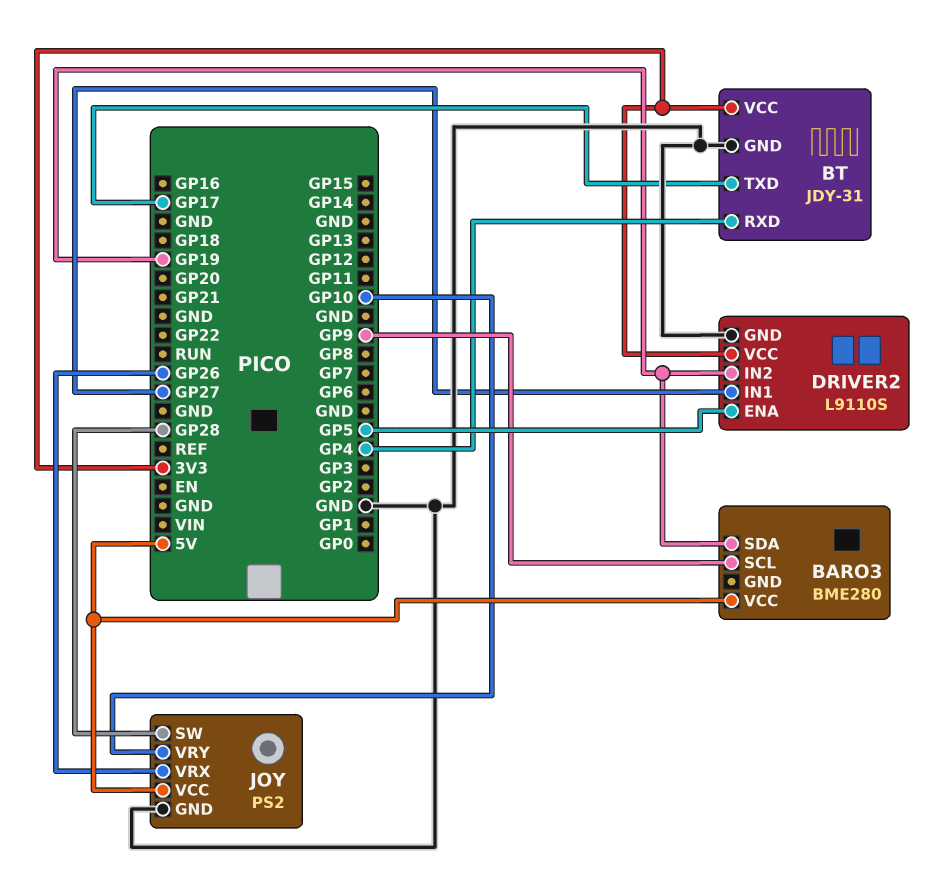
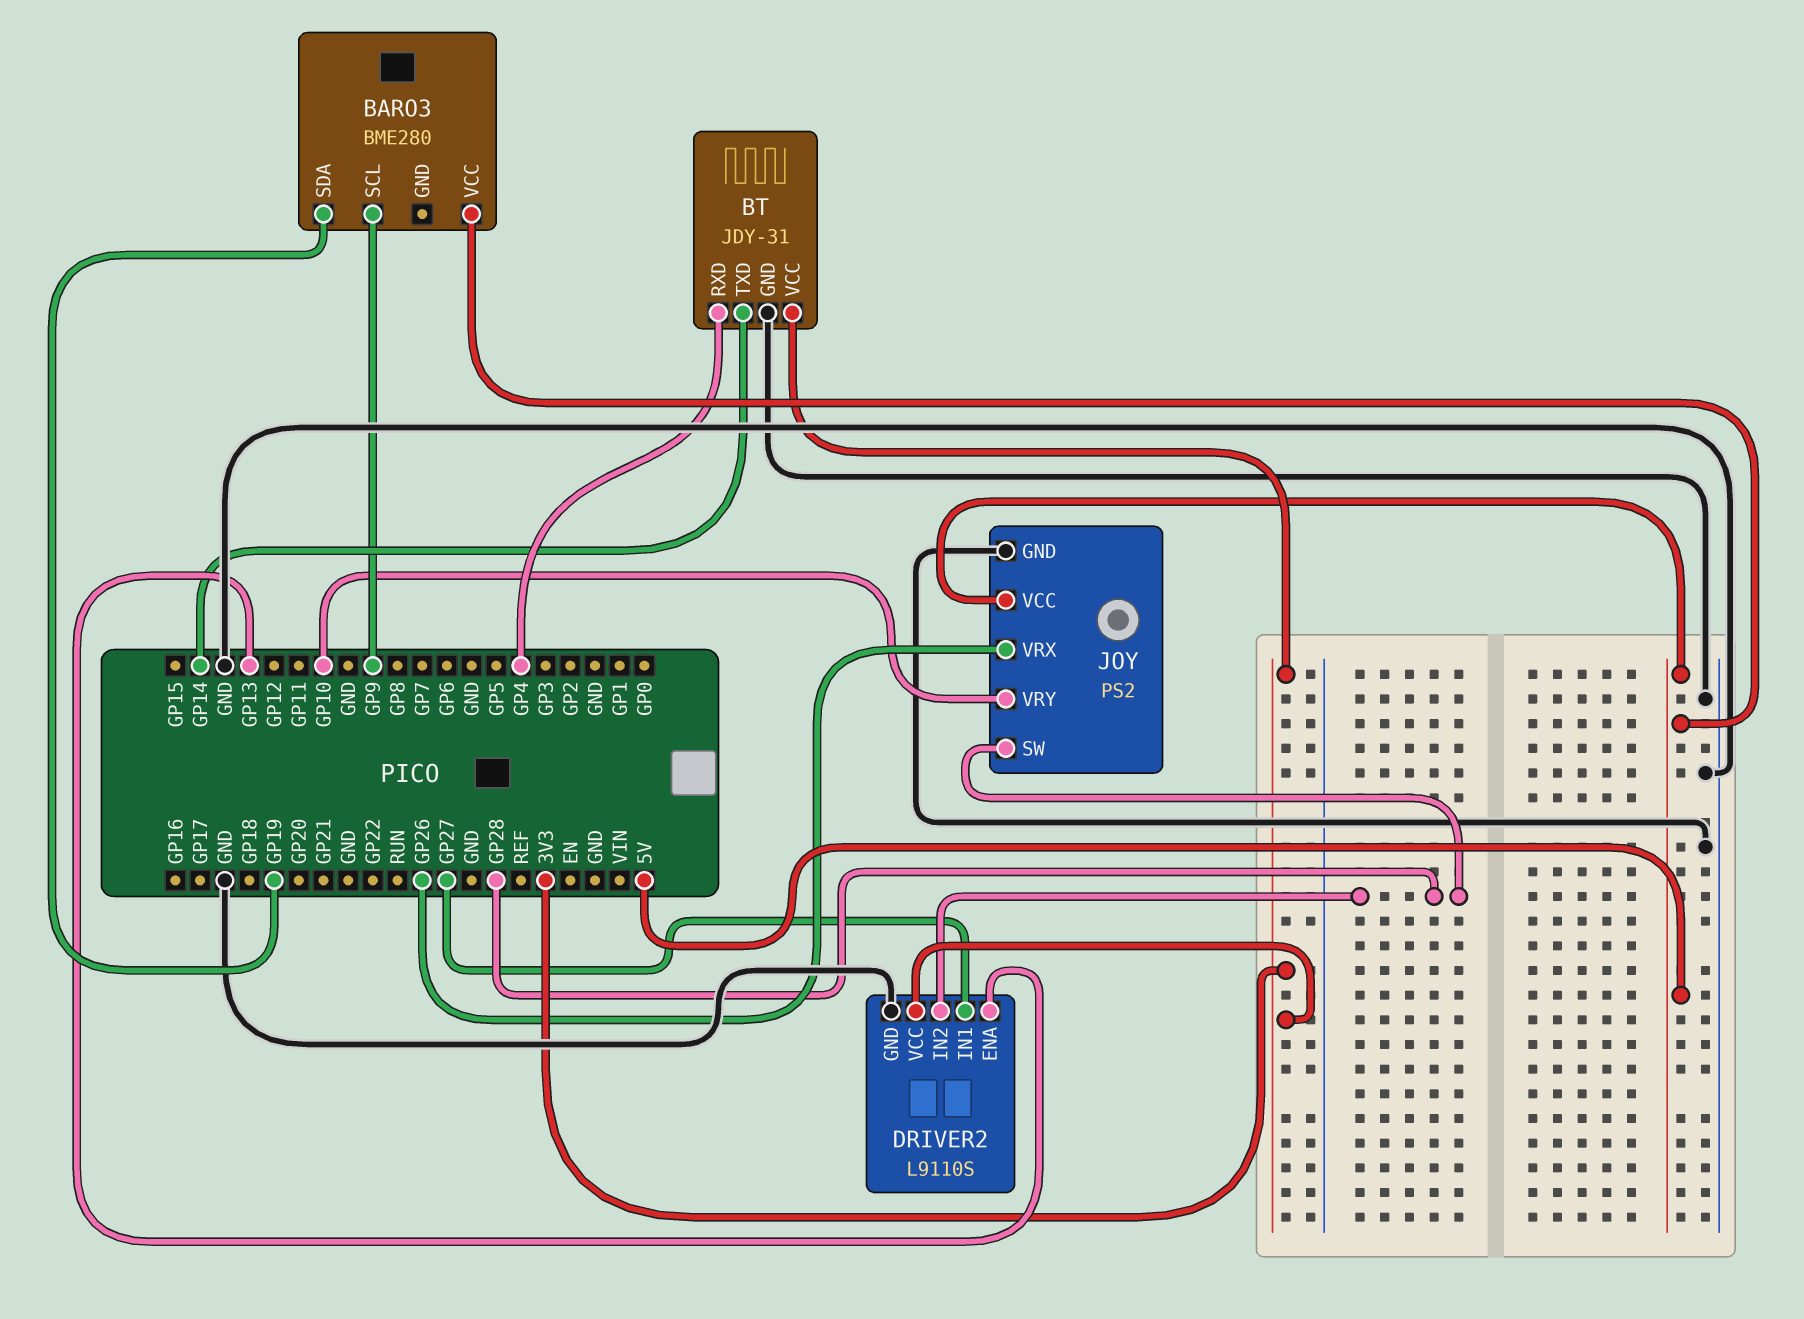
BT pin TXD: GP17 -> GP14
DRIVER2 pin ENA: GP5 -> GP13
DRIVER2 pin IN2: GP19 -> GP28

